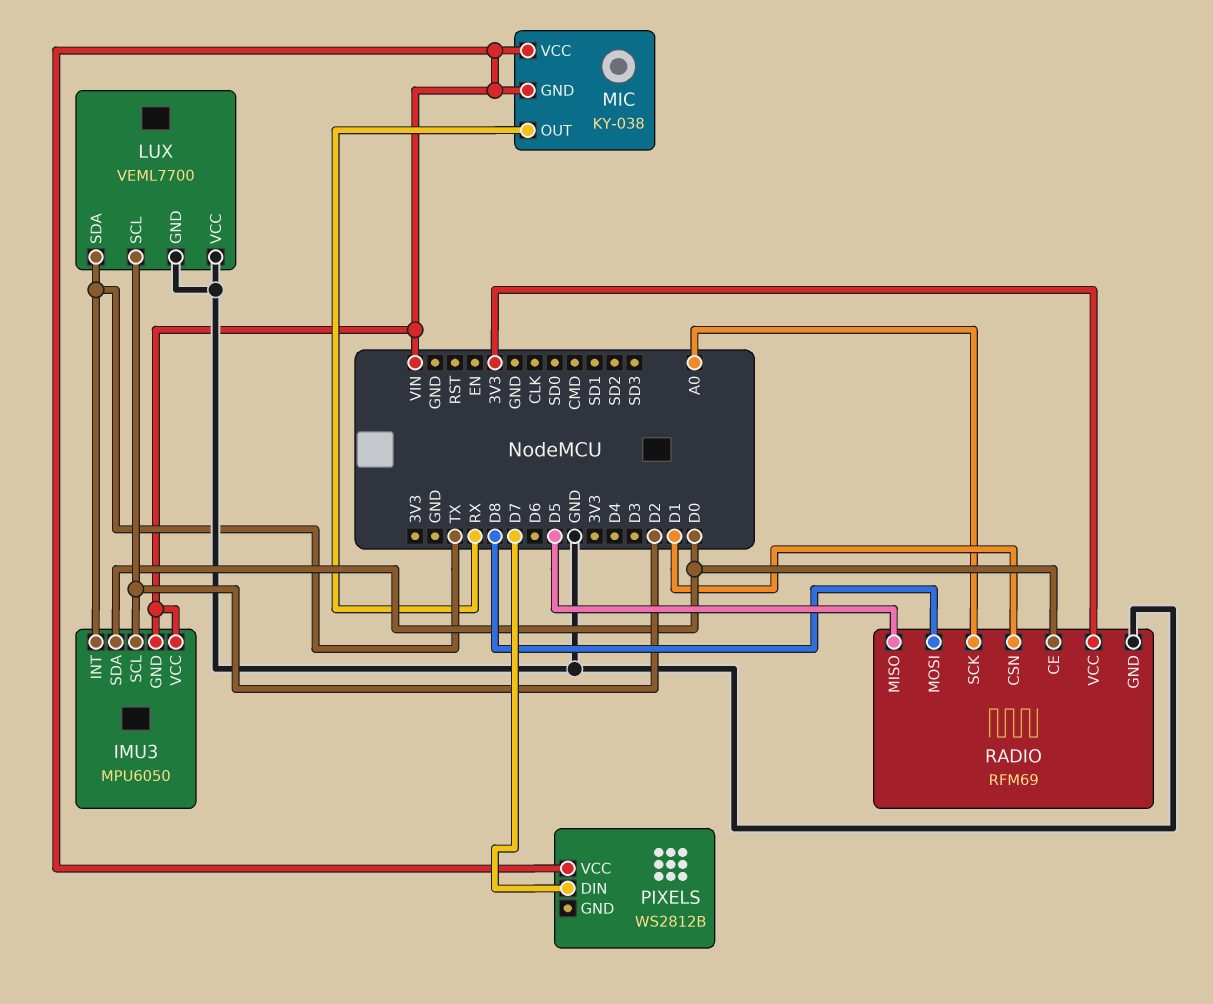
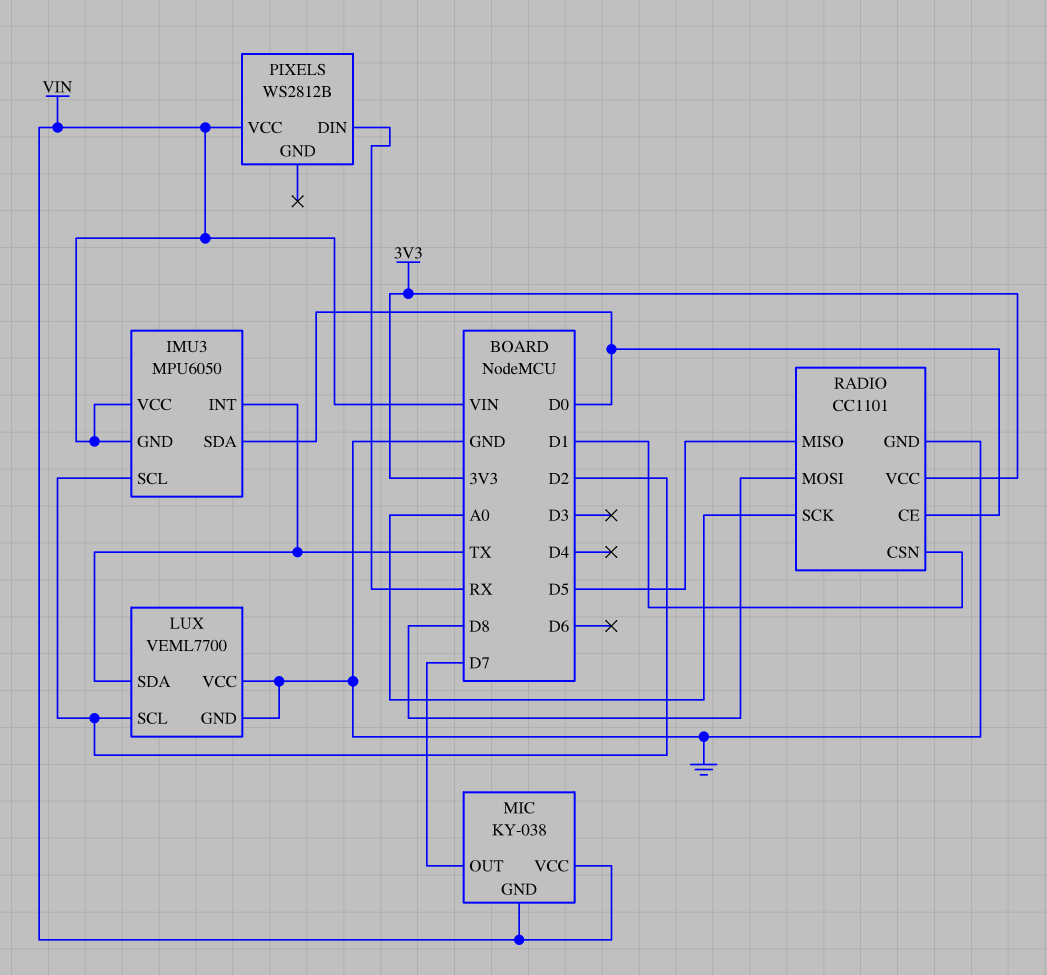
MIC pin OUT: RX -> D7
PIXELS pin DIN: D7 -> RX
RADIO: RFM69 -> CC1101

